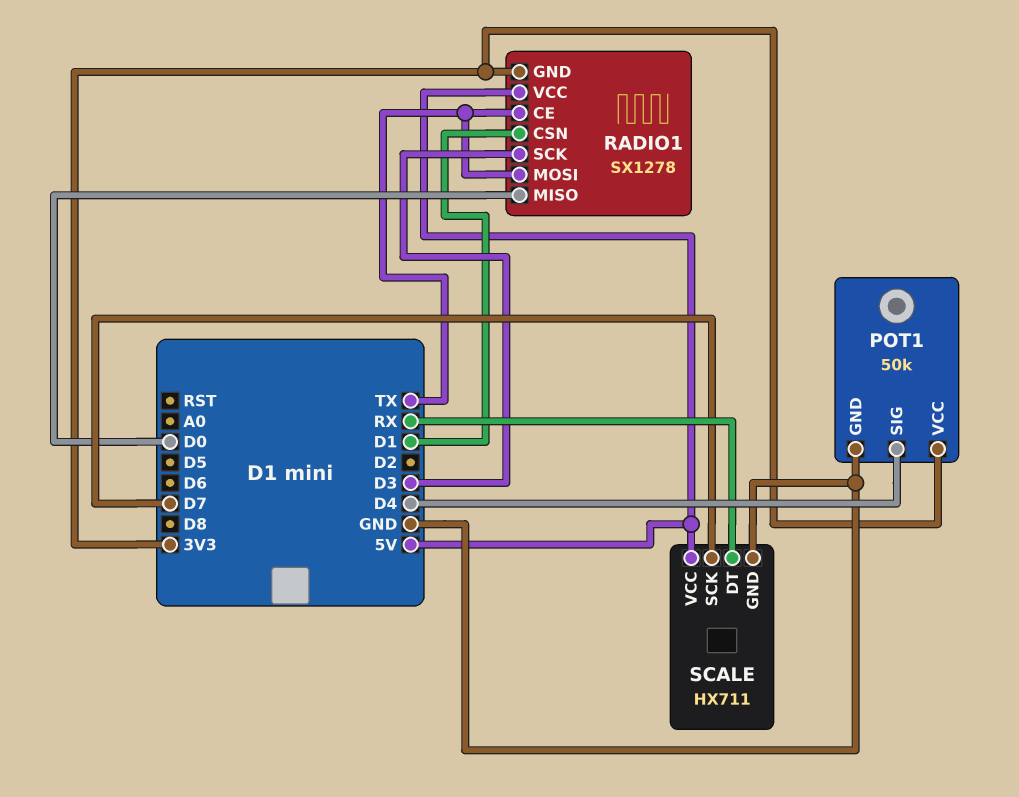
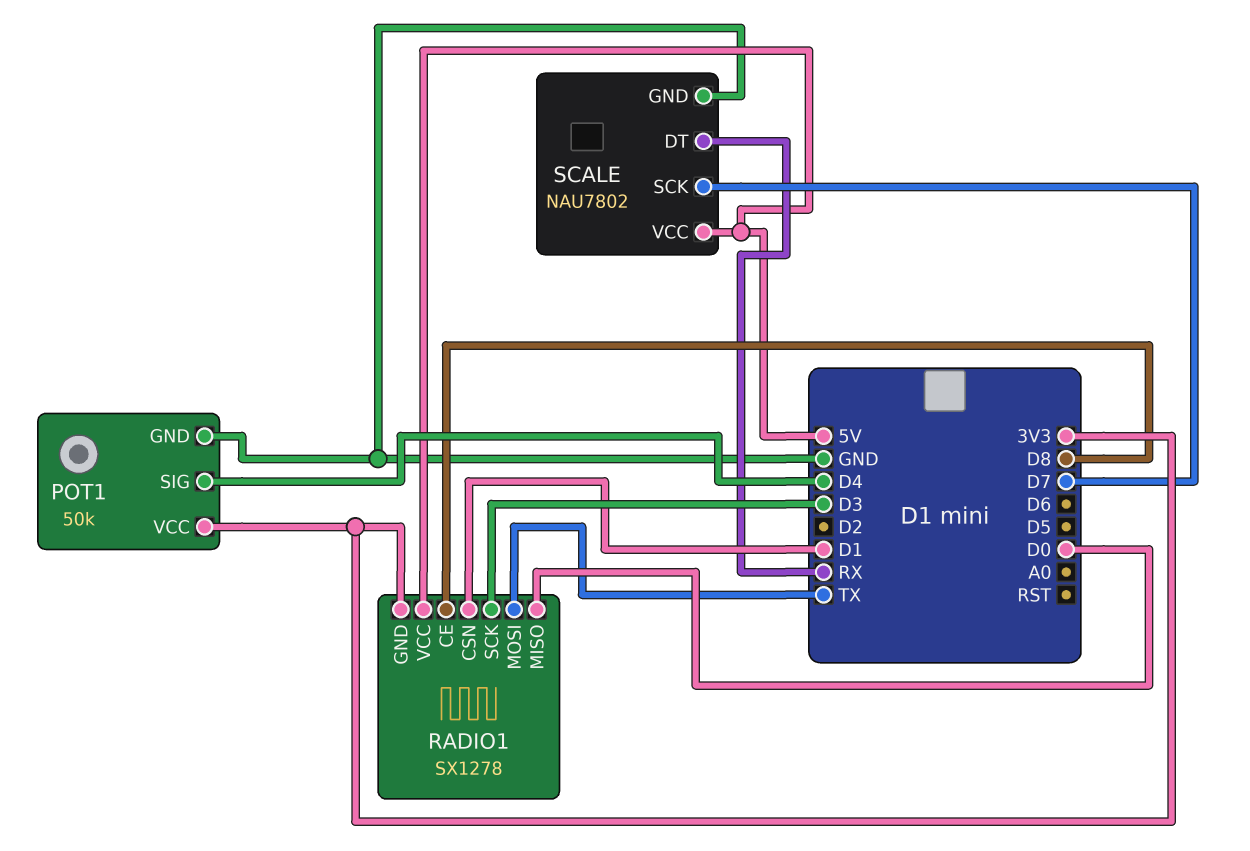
RADIO1 pin CE: TX -> D8
SCALE: HX711 -> NAU7802

